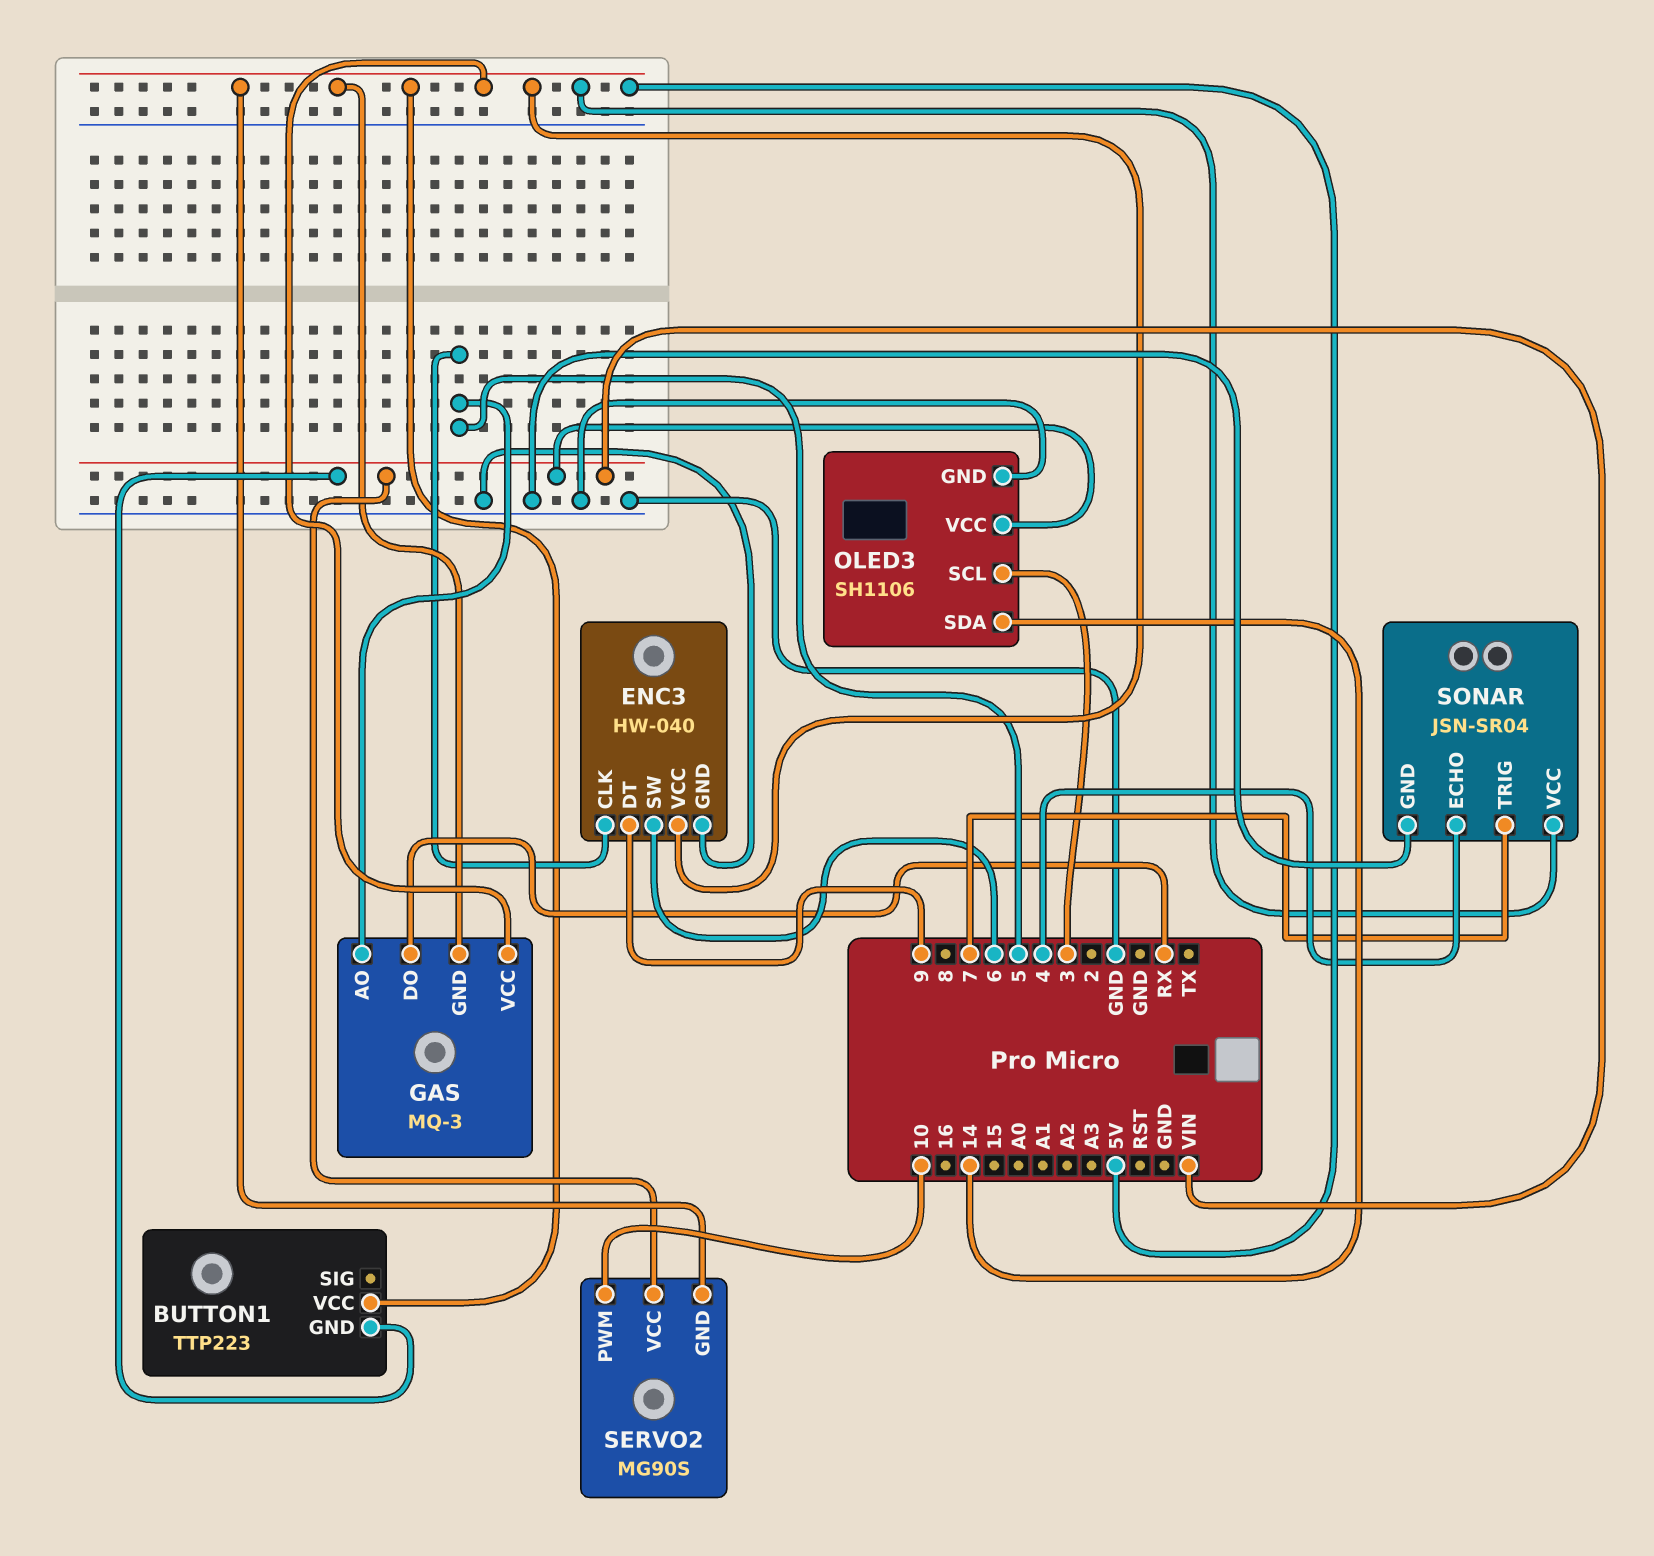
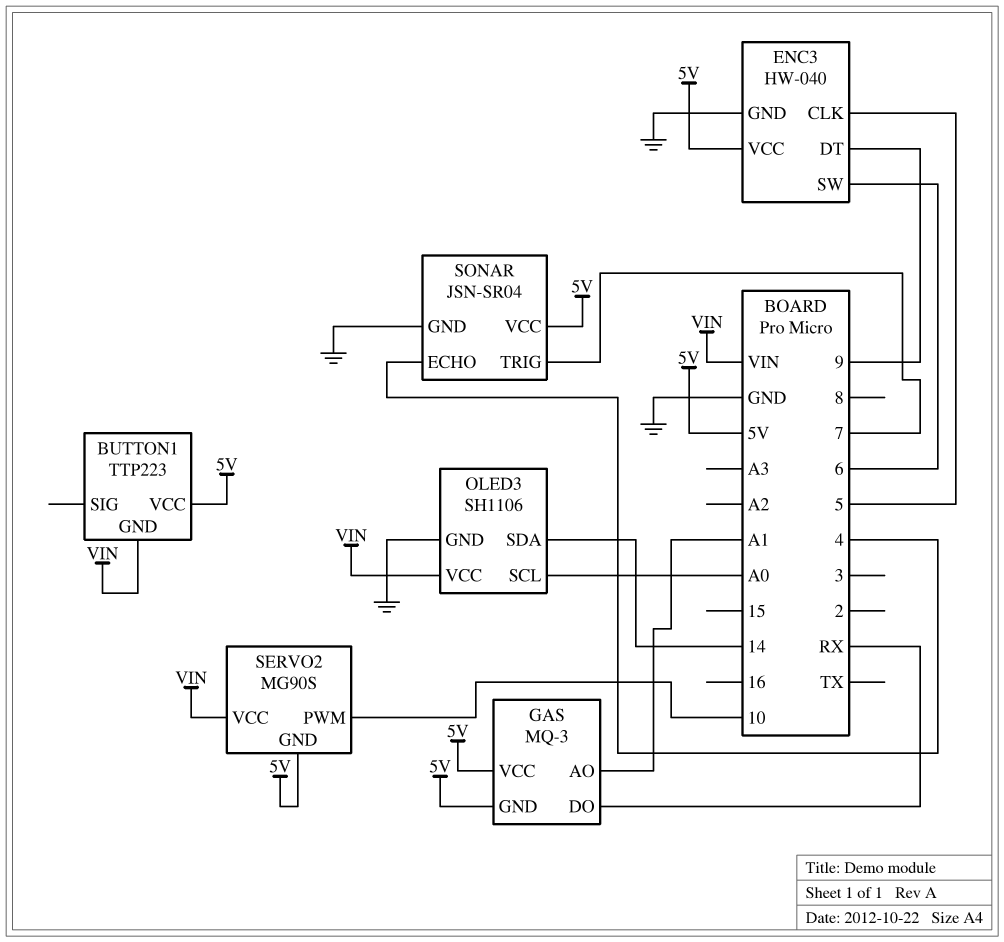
GAS pin AO: 5 -> A1
OLED3 pin SCL: 3 -> A0

